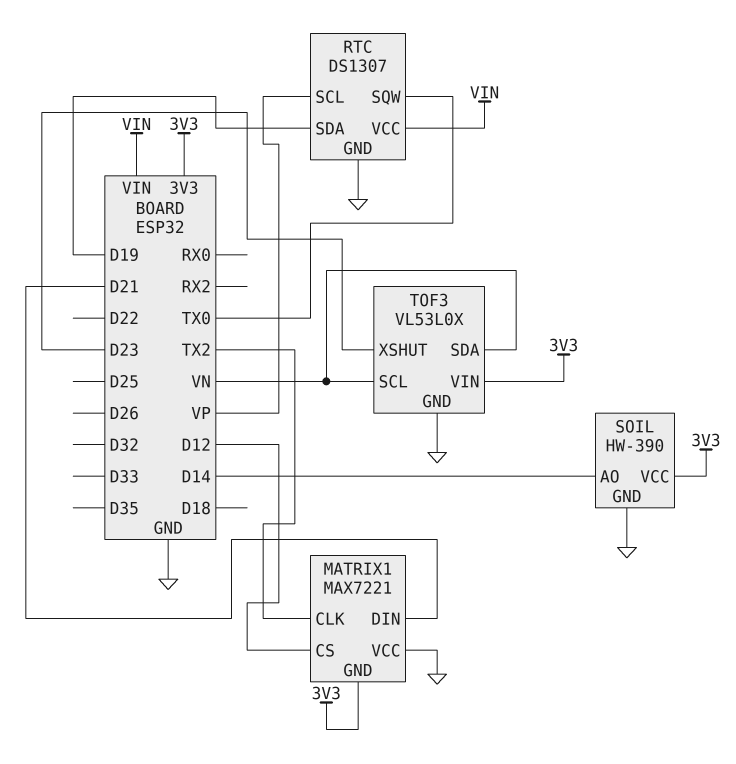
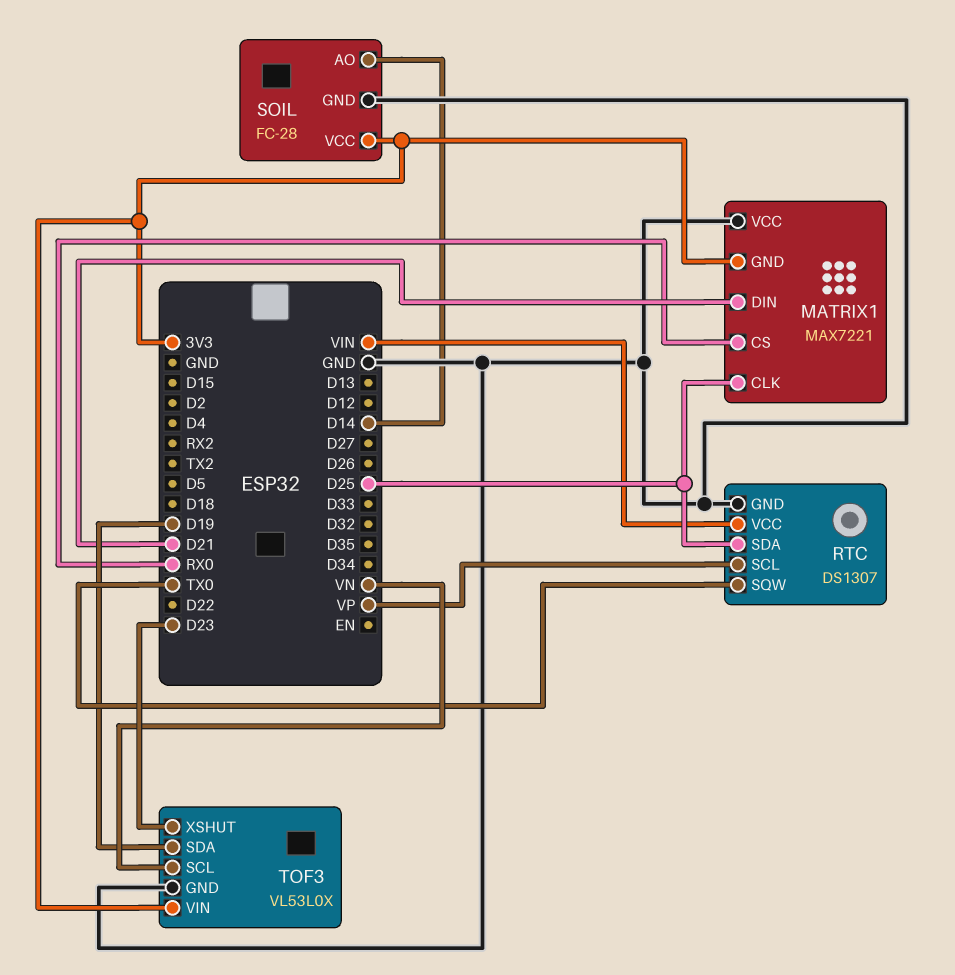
MATRIX1 pin CLK: TX2 -> D25
MATRIX1 pin CS: D12 -> RX0
RTC pin SDA: D19 -> D25
SOIL: HW-390 -> FC-28
TOF3 pin SDA: VN -> D19

